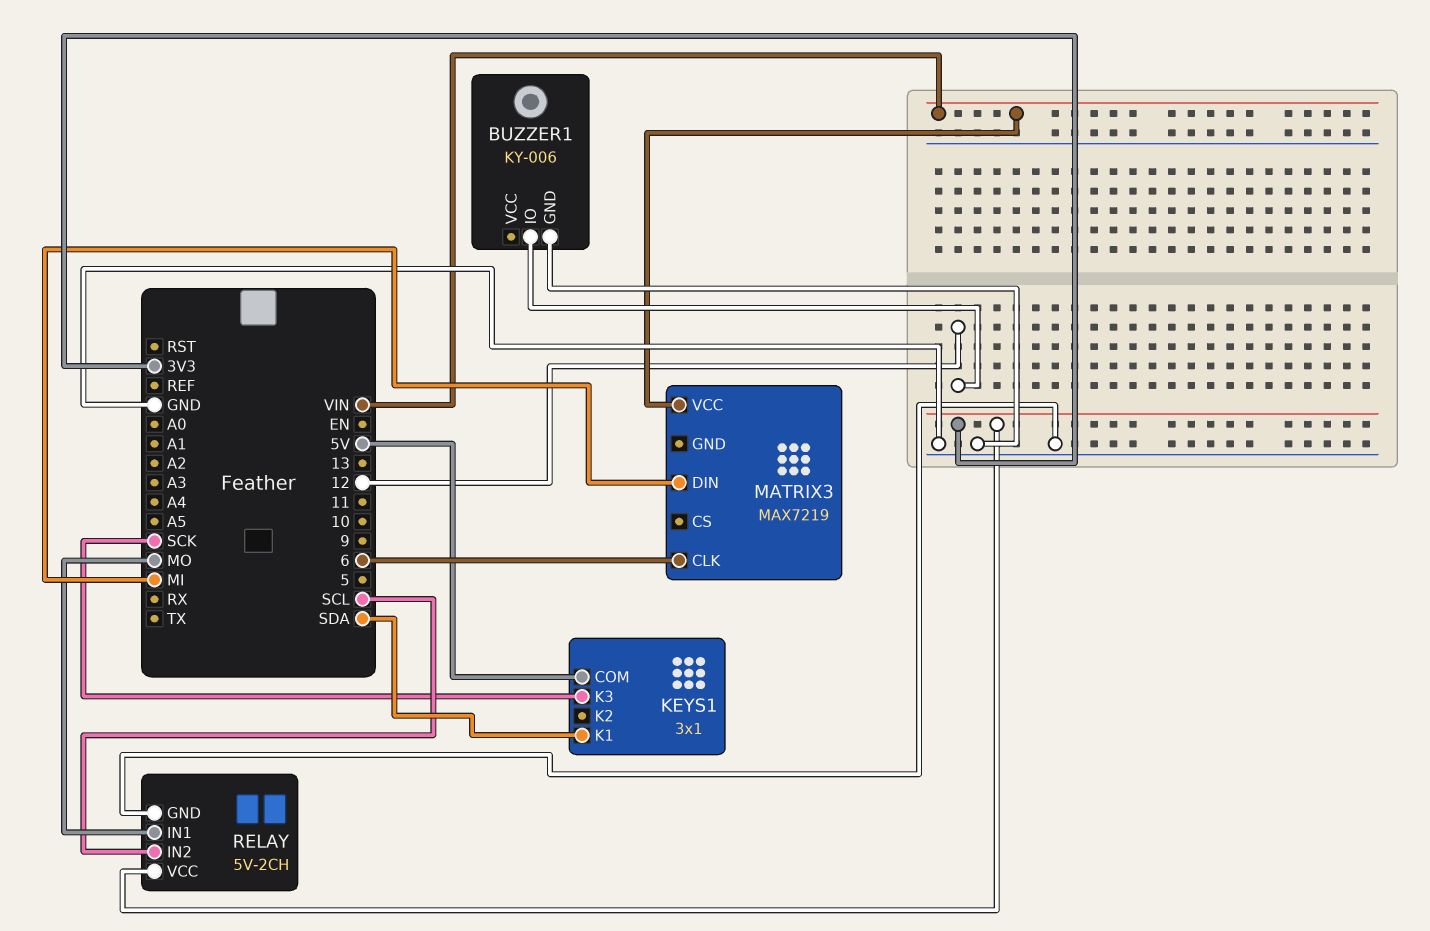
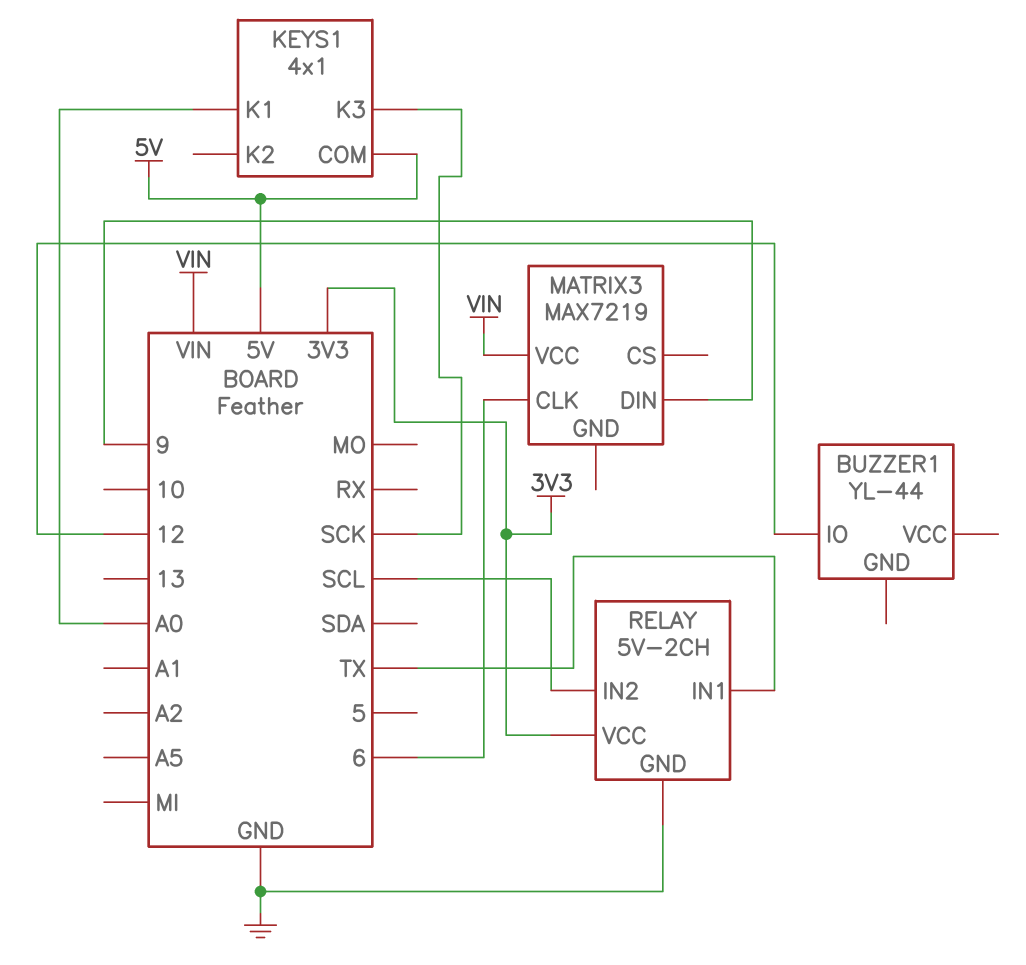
BUZZER1: KY-006 -> YL-44
BUZZER1 pin GND: GND -> none
KEYS1: 3x1 -> 4x1
KEYS1 pin K1: SDA -> A0
MATRIX3 pin DIN: MI -> 9
RELAY pin IN1: MO -> TX

